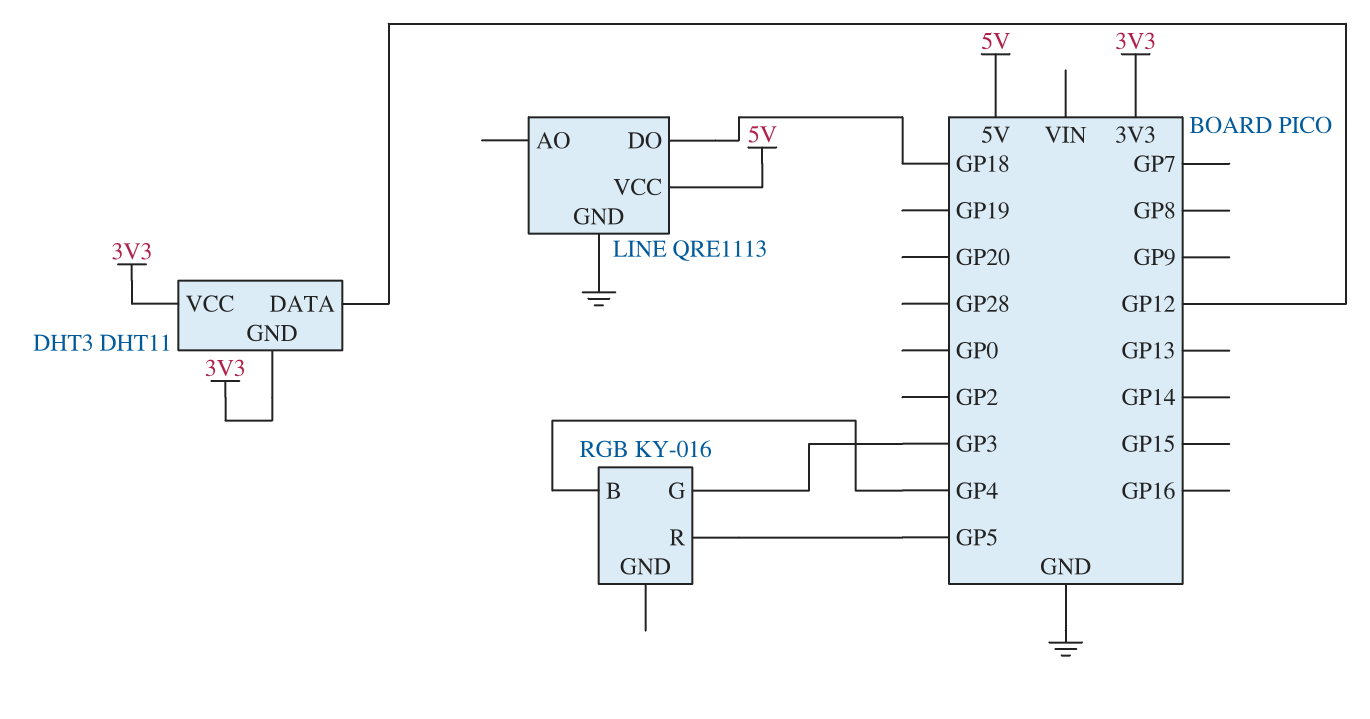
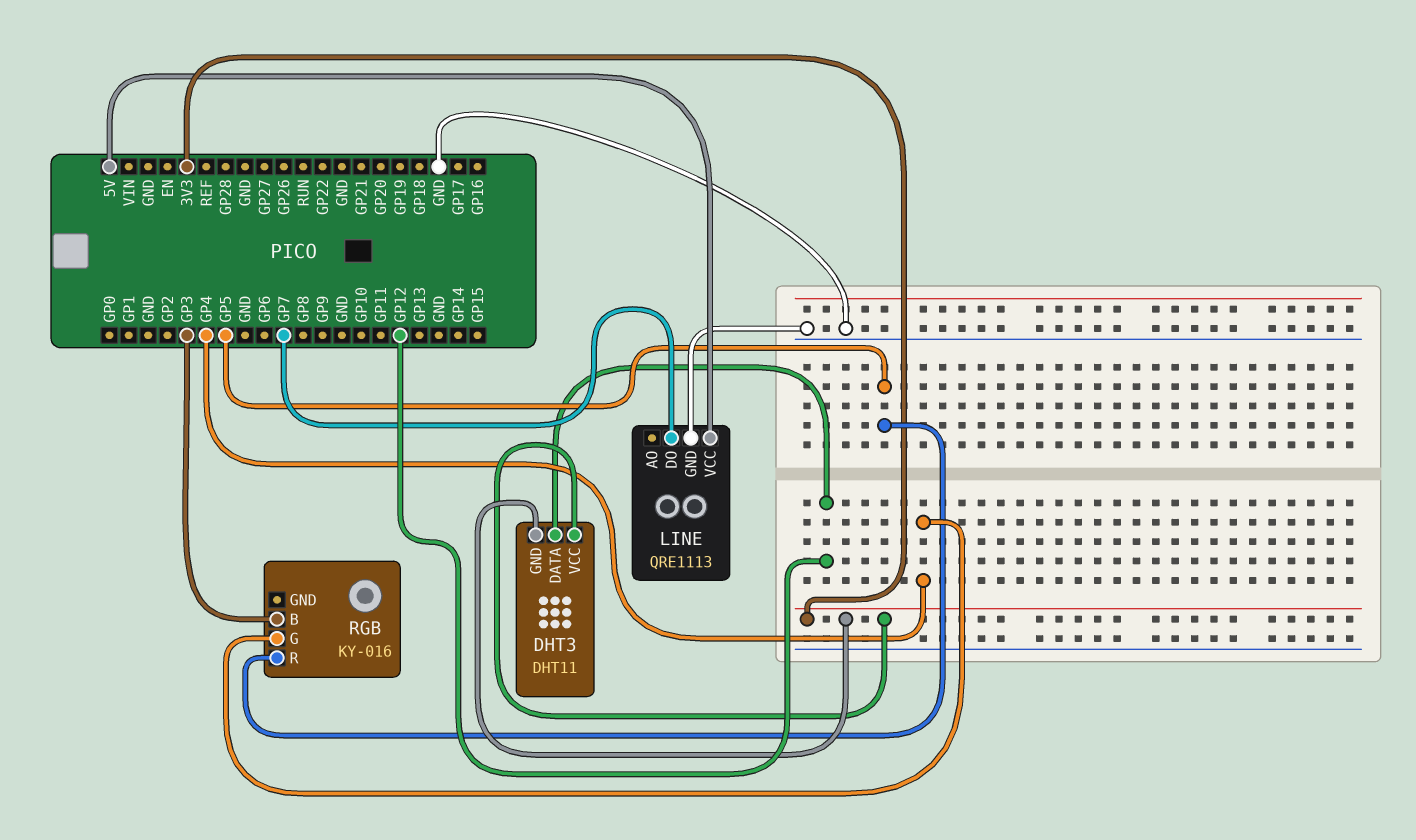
LINE pin DO: GP18 -> GP7
RGB pin B: GP4 -> GP3
RGB pin G: GP3 -> GP4

